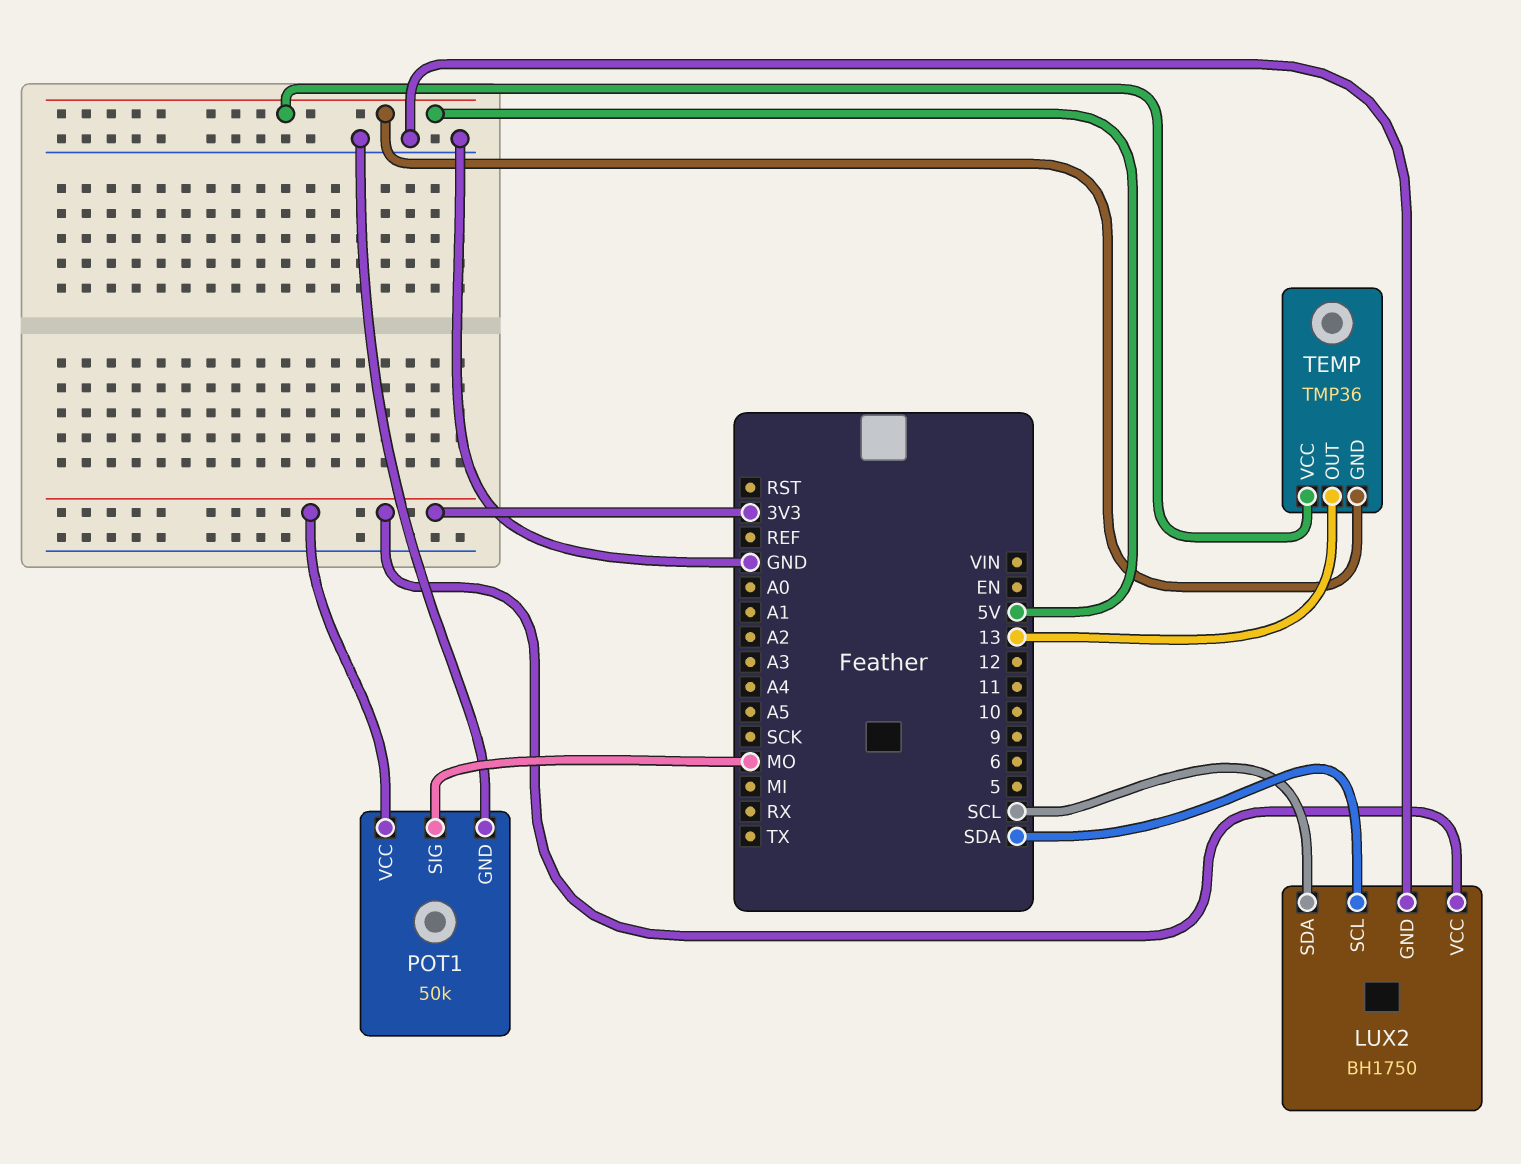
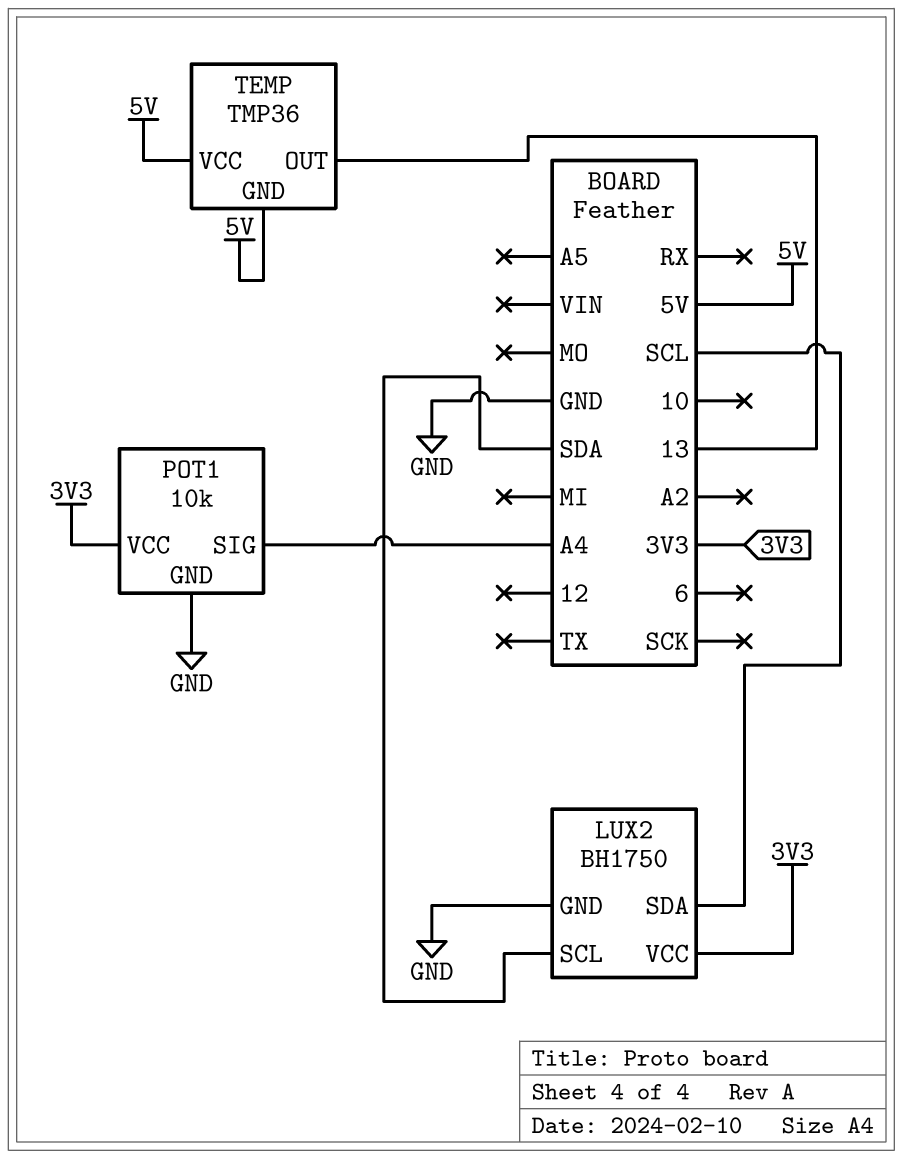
POT1: 50k -> 10k
POT1 pin SIG: MO -> A4

